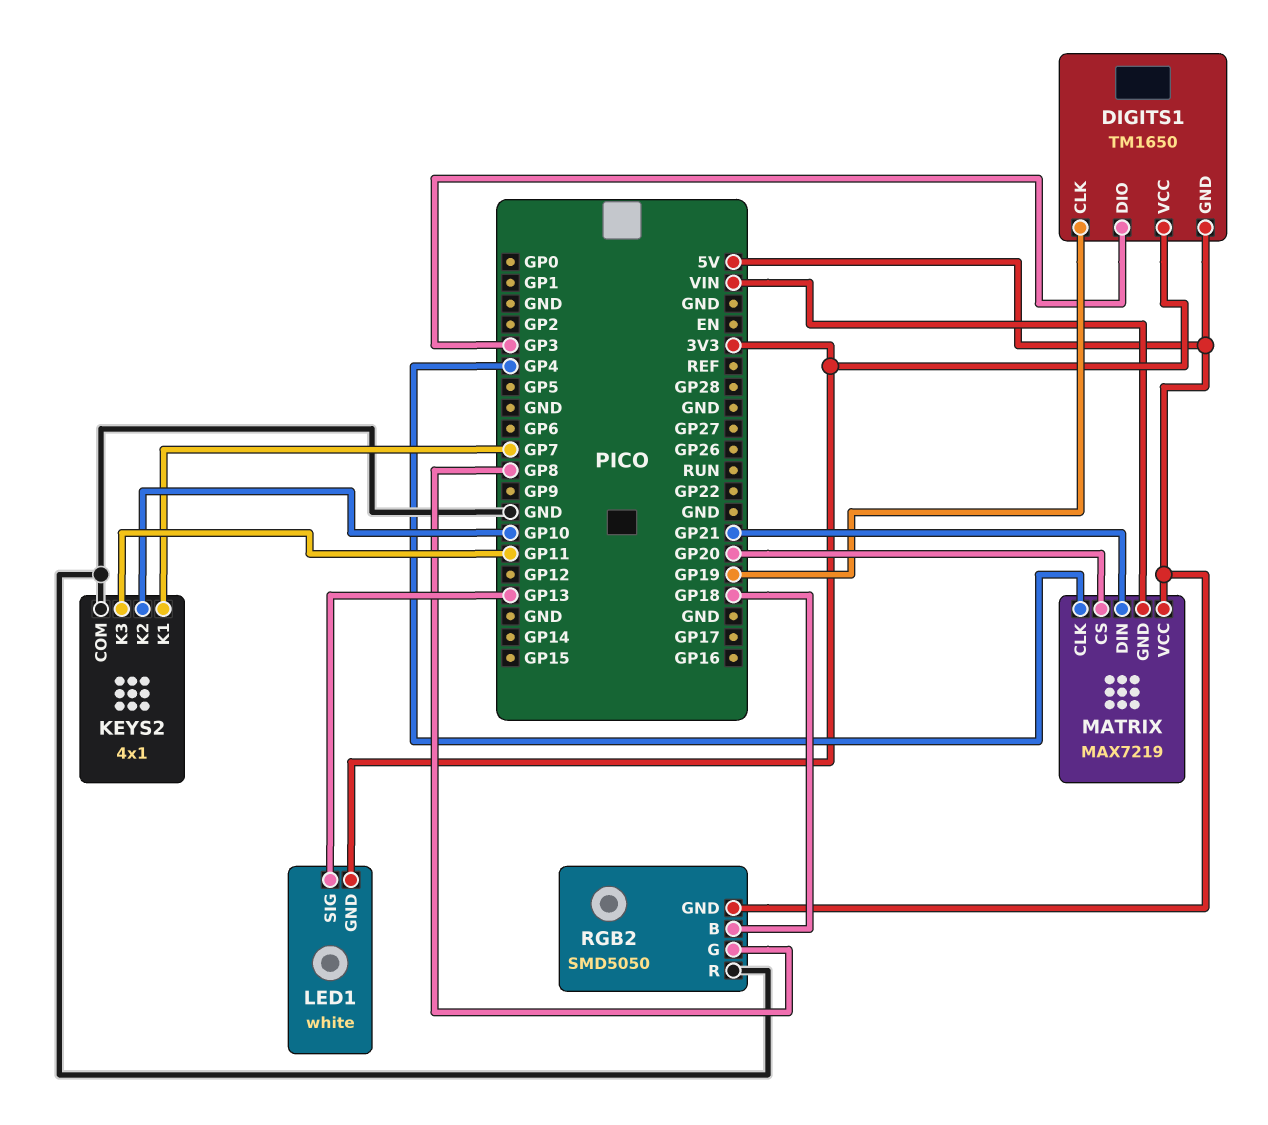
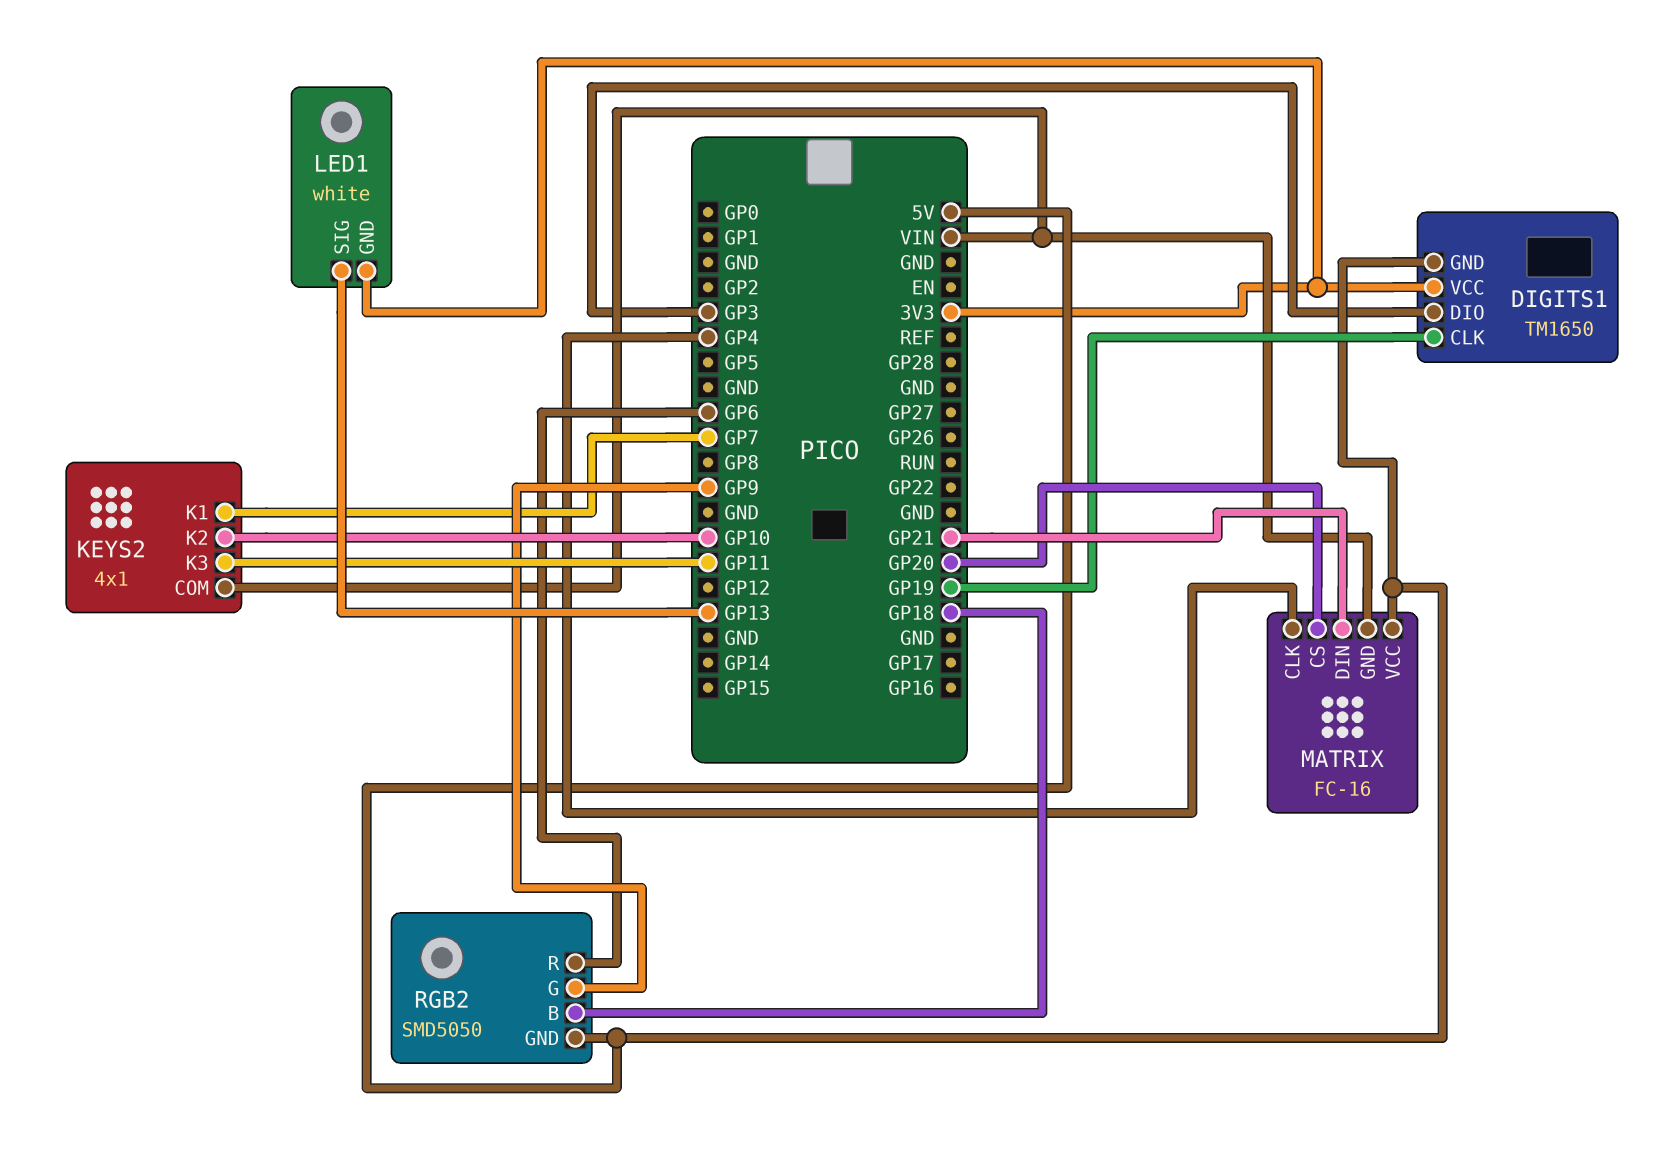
KEYS2 pin COM: GND -> VIN
MATRIX: MAX7219 -> FC-16
RGB2 pin G: GP8 -> GP9
RGB2 pin R: GND -> GP6

